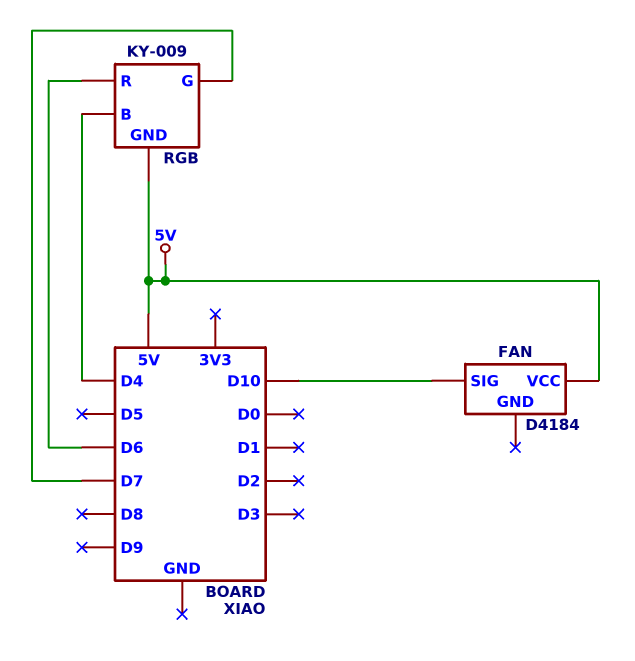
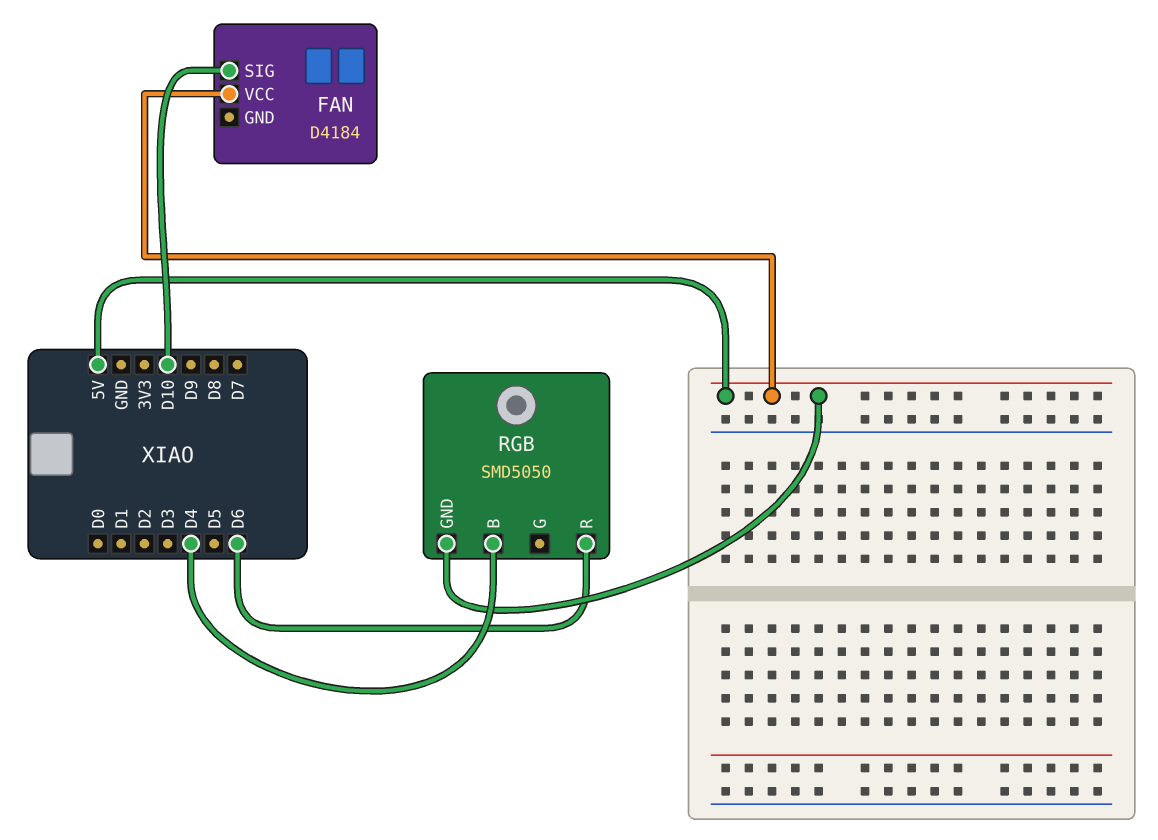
RGB: KY-009 -> SMD5050
RGB pin G: D7 -> none

